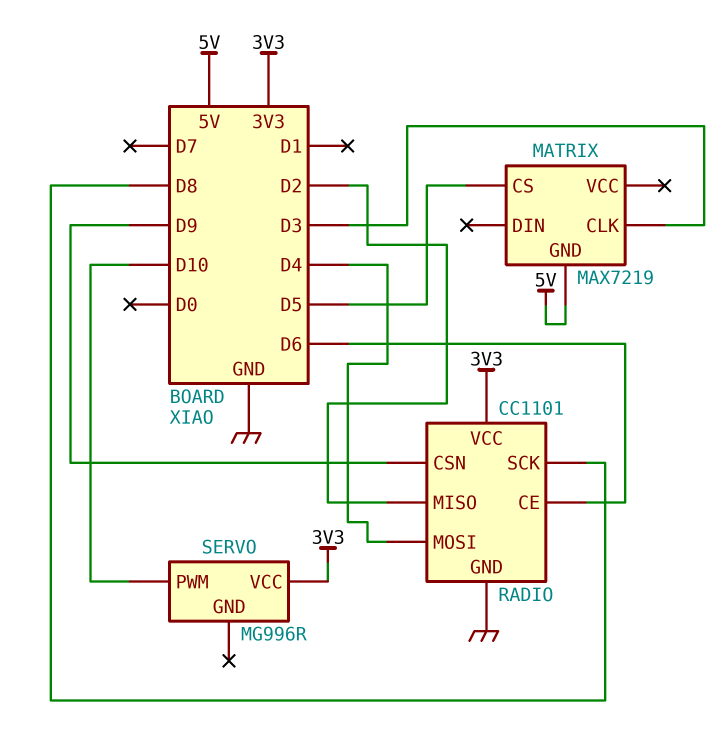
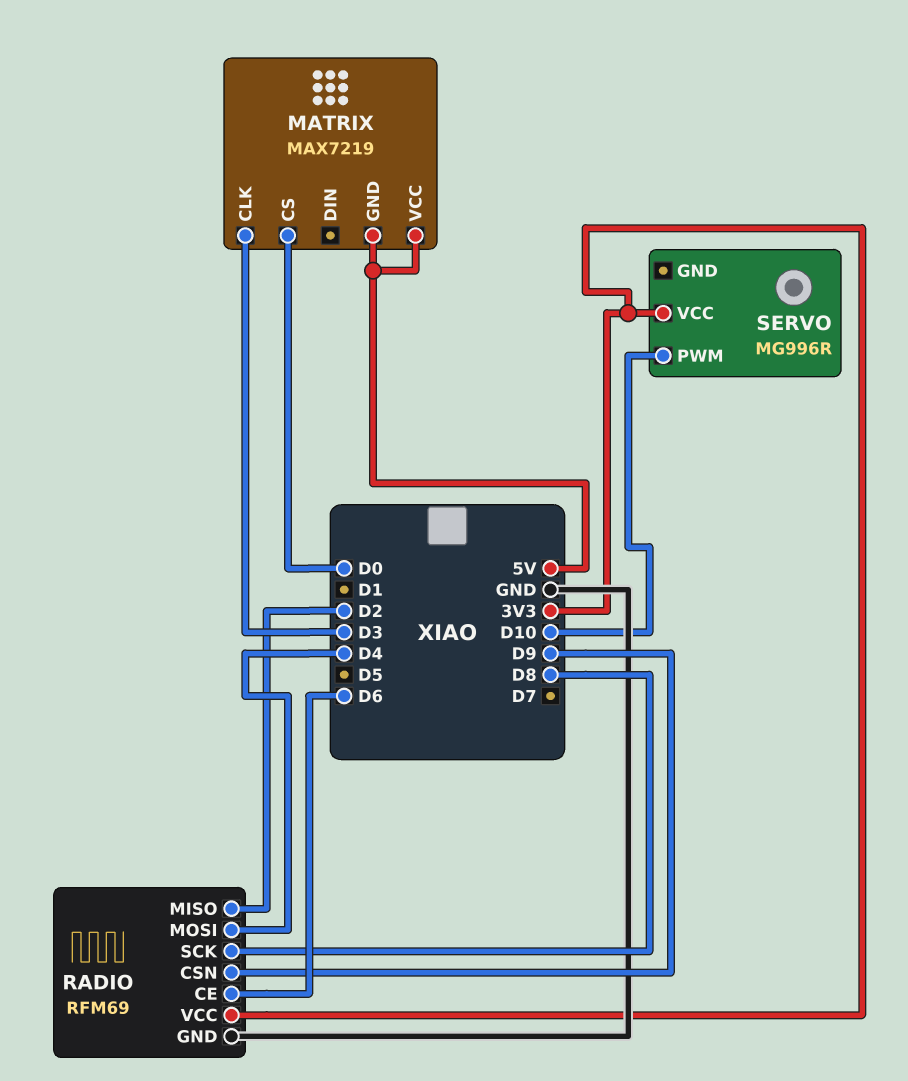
MATRIX pin CS: D5 -> D0
MATRIX pin VCC: none -> 5V
RADIO: CC1101 -> RFM69

